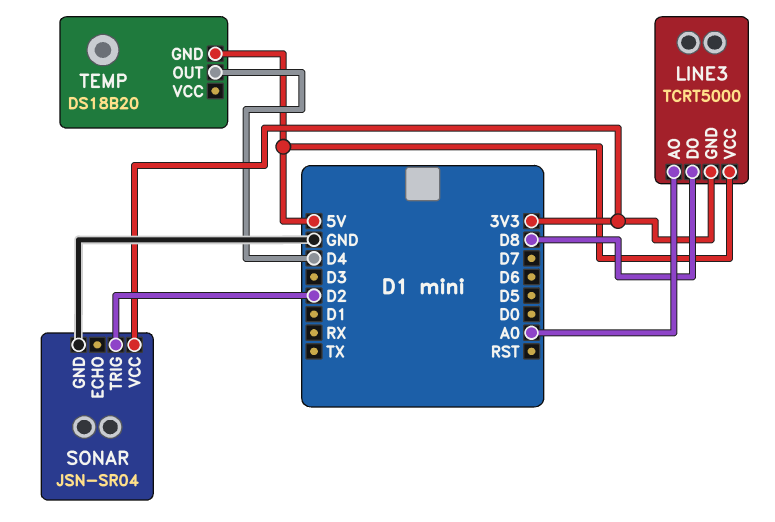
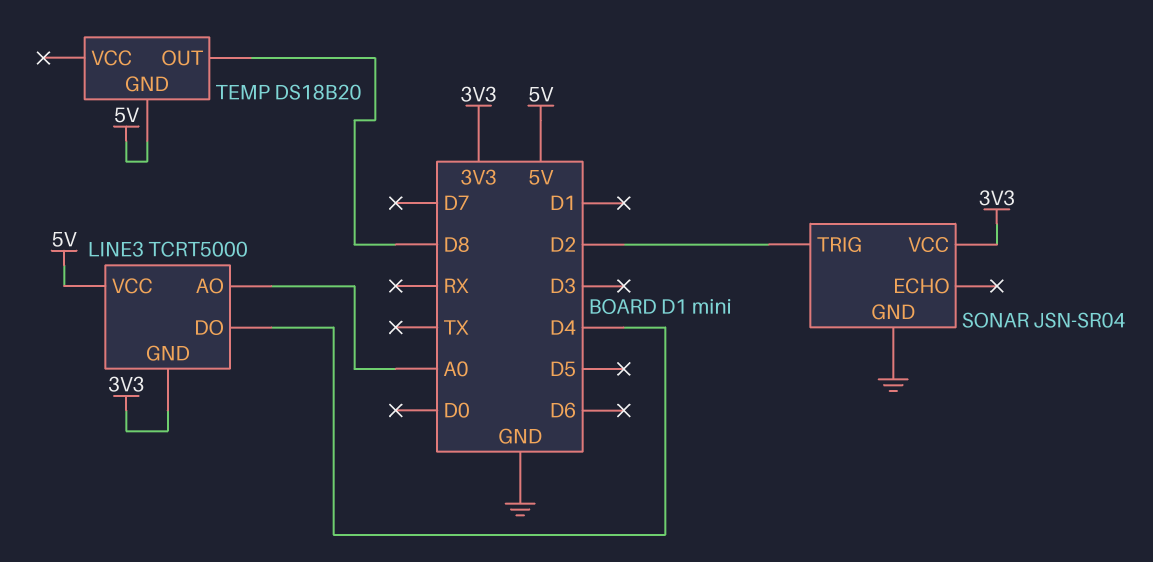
LINE3 pin DO: D8 -> D4
TEMP pin OUT: D4 -> D8

